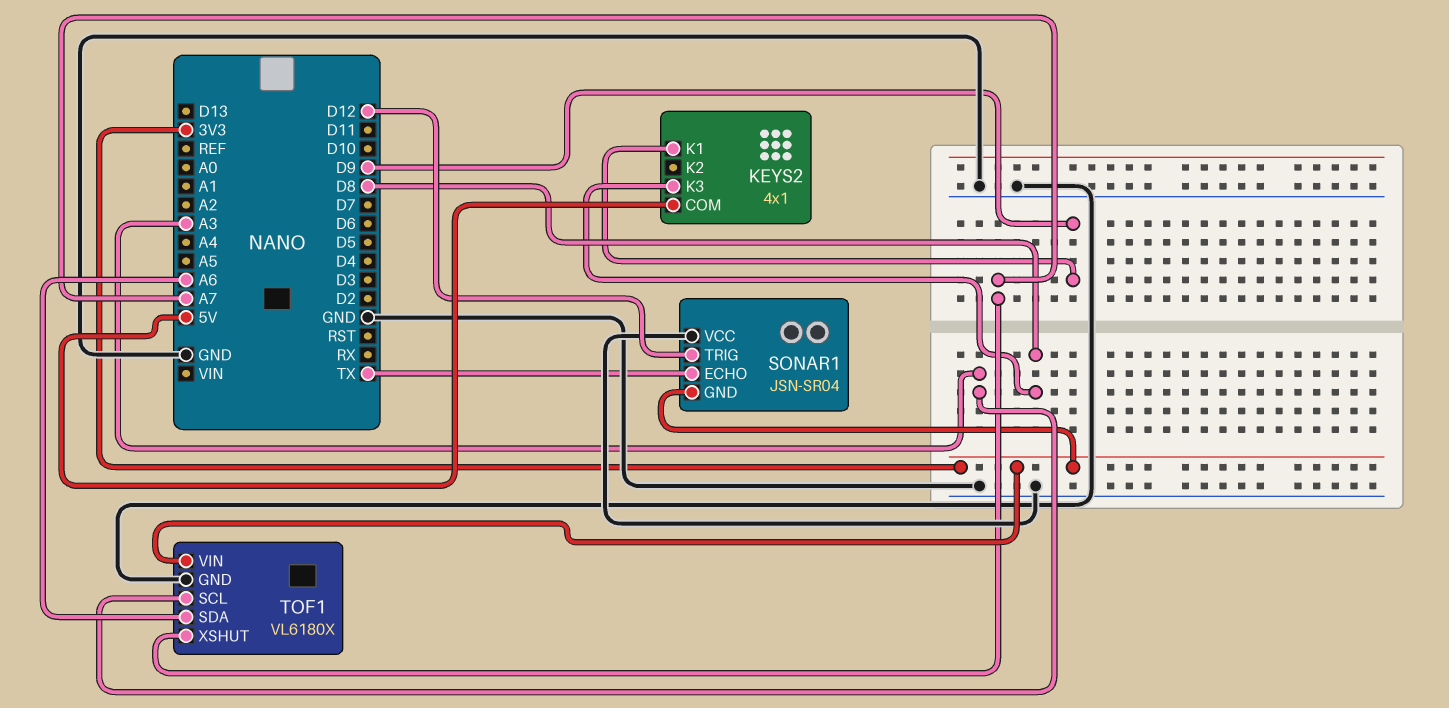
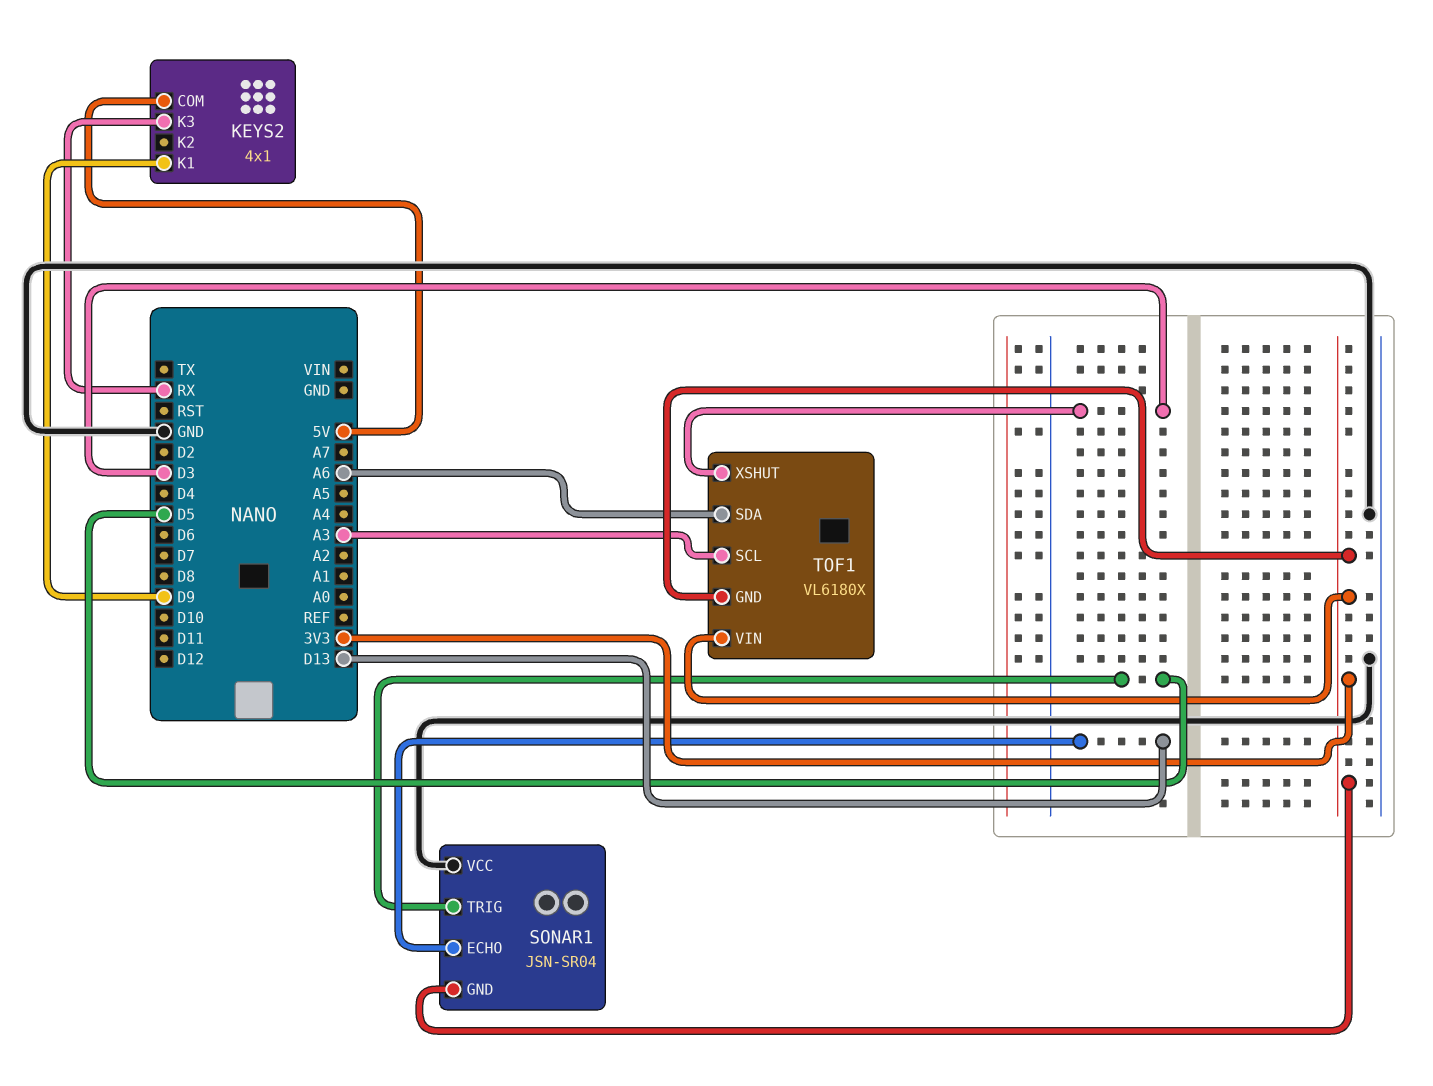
KEYS2 pin K3: D8 -> RX
SONAR1 pin ECHO: TX -> D13
SONAR1 pin TRIG: D12 -> D5
TOF1 pin GND: GND -> 3V3
TOF1 pin XSHUT: A7 -> D3

